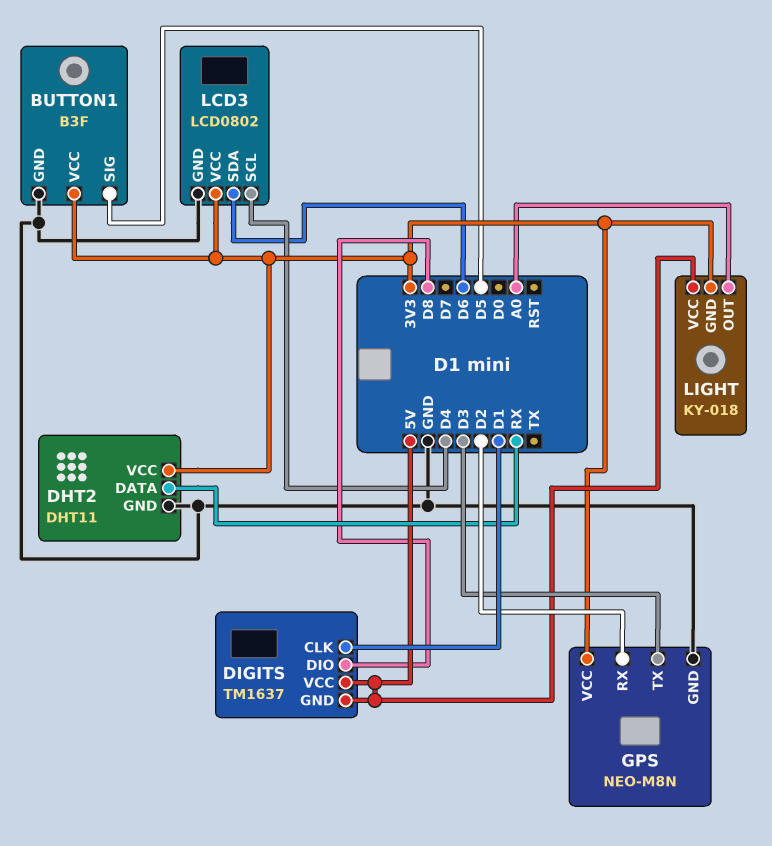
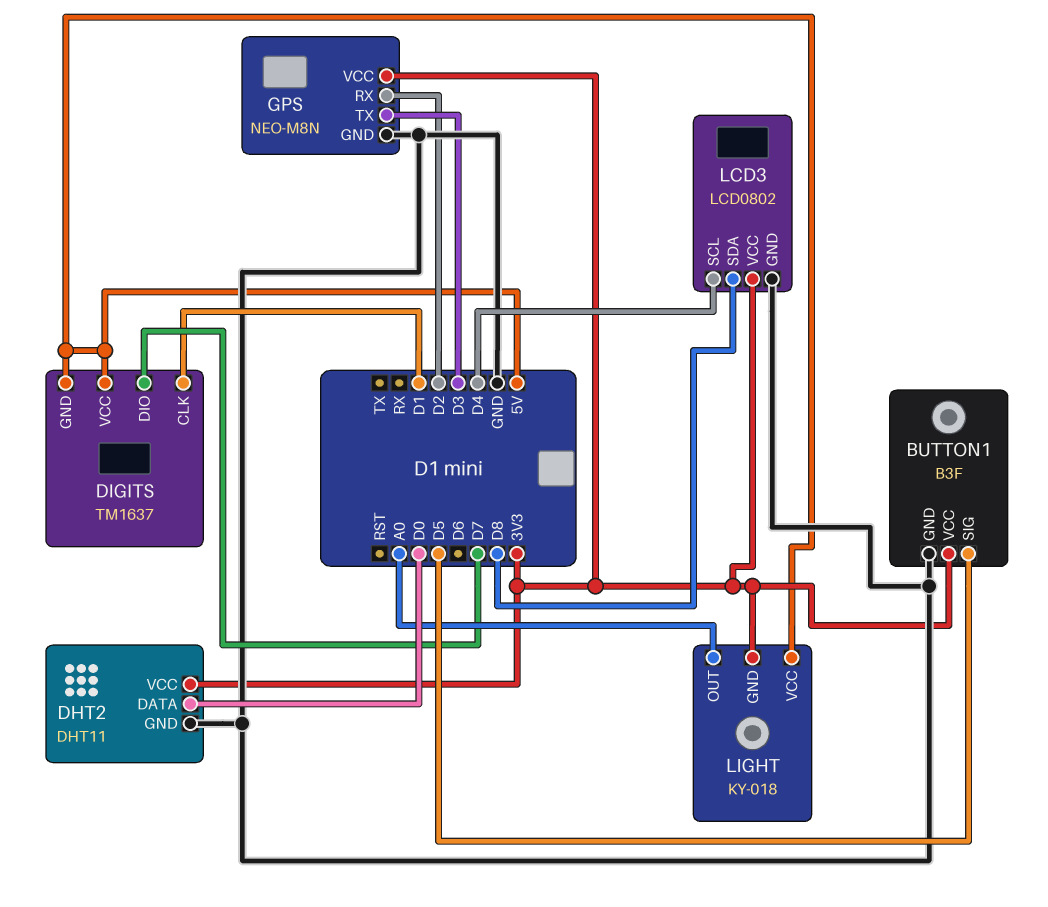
DHT2 pin DATA: RX -> D0
DIGITS pin DIO: D8 -> D7
LCD3 pin SDA: D6 -> D8

